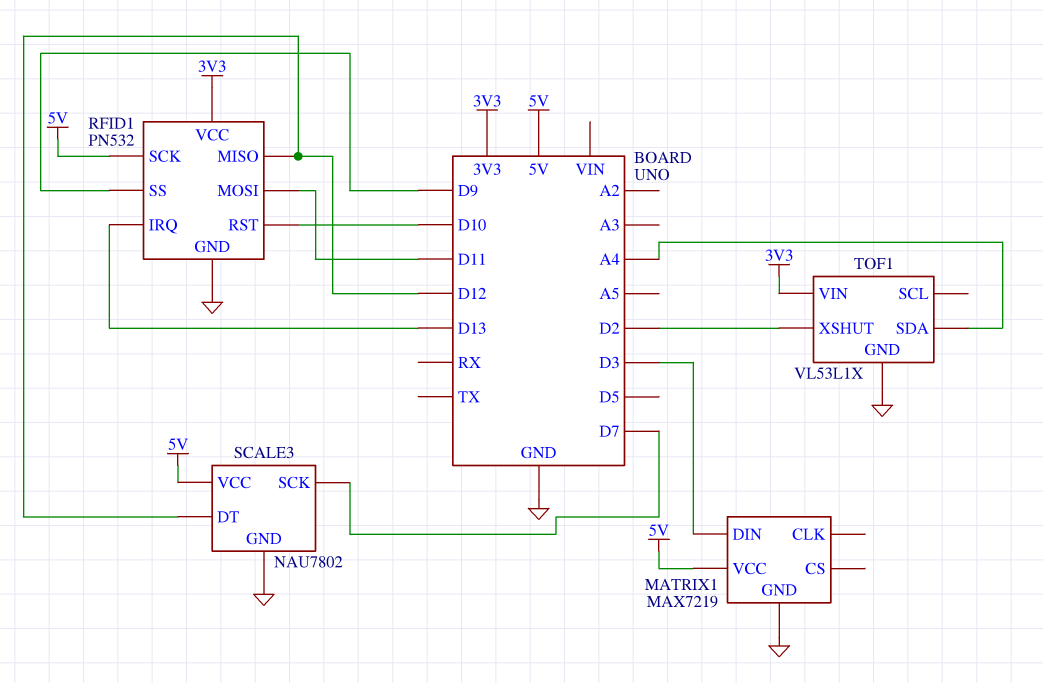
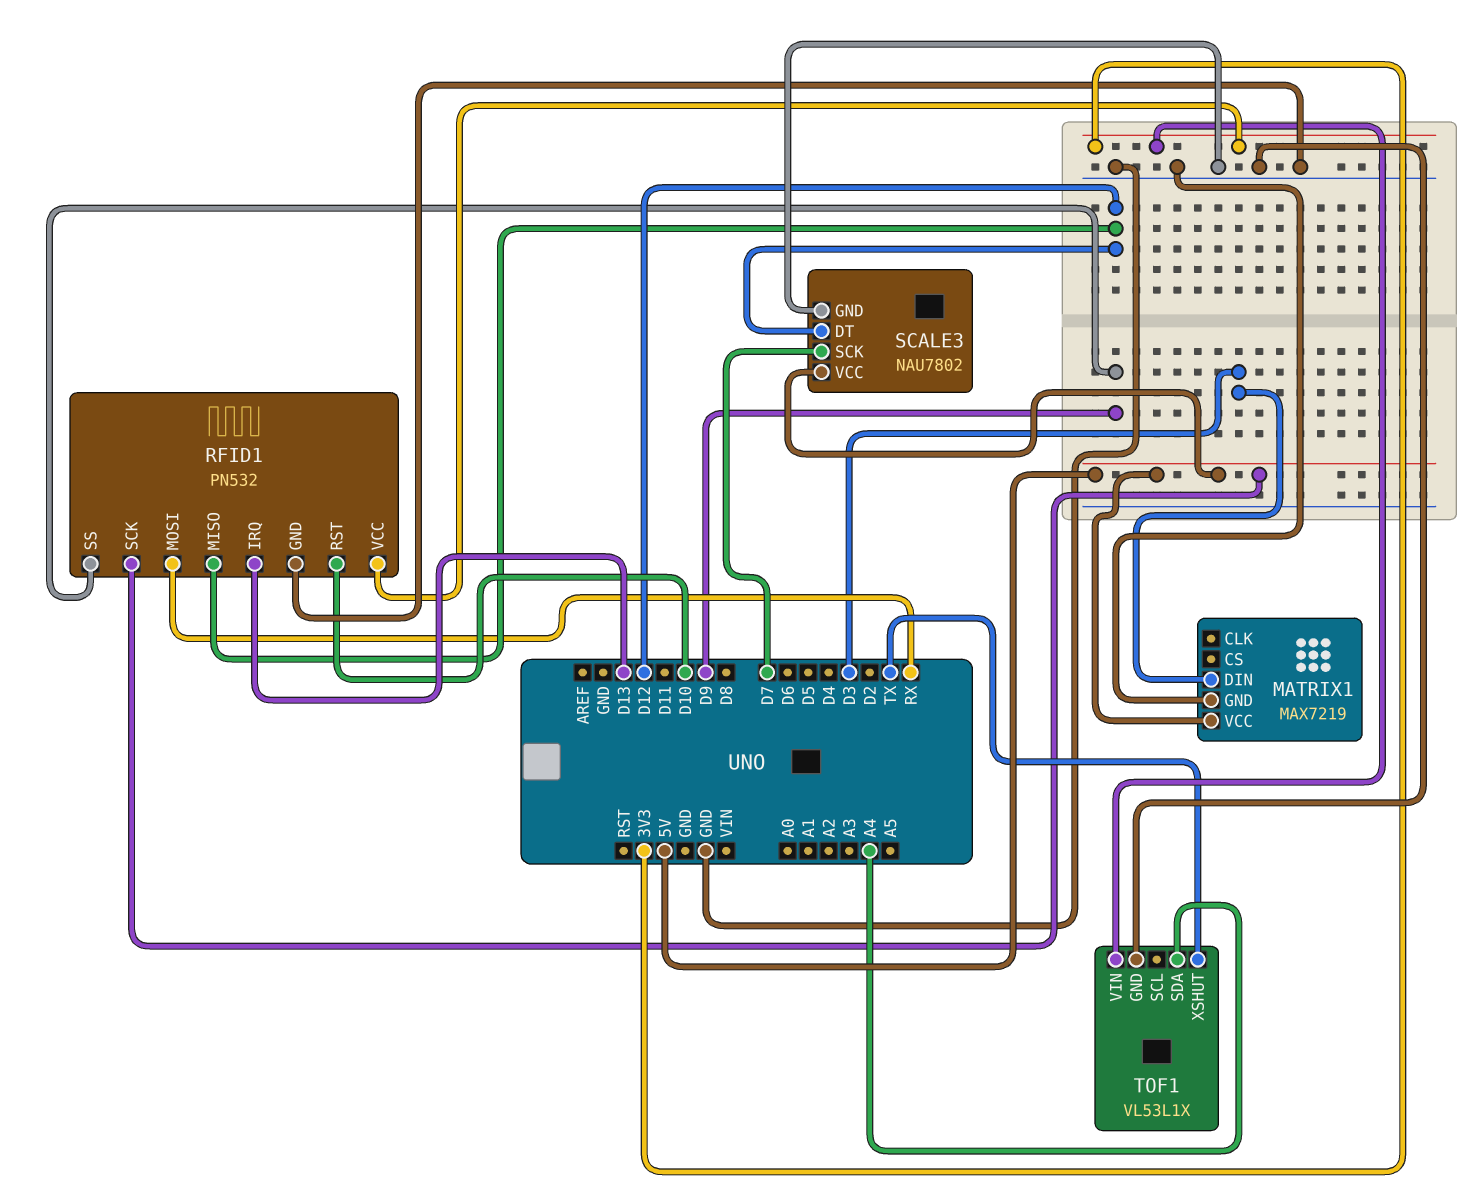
RFID1 pin MOSI: D11 -> RX
TOF1 pin XSHUT: D2 -> TX

